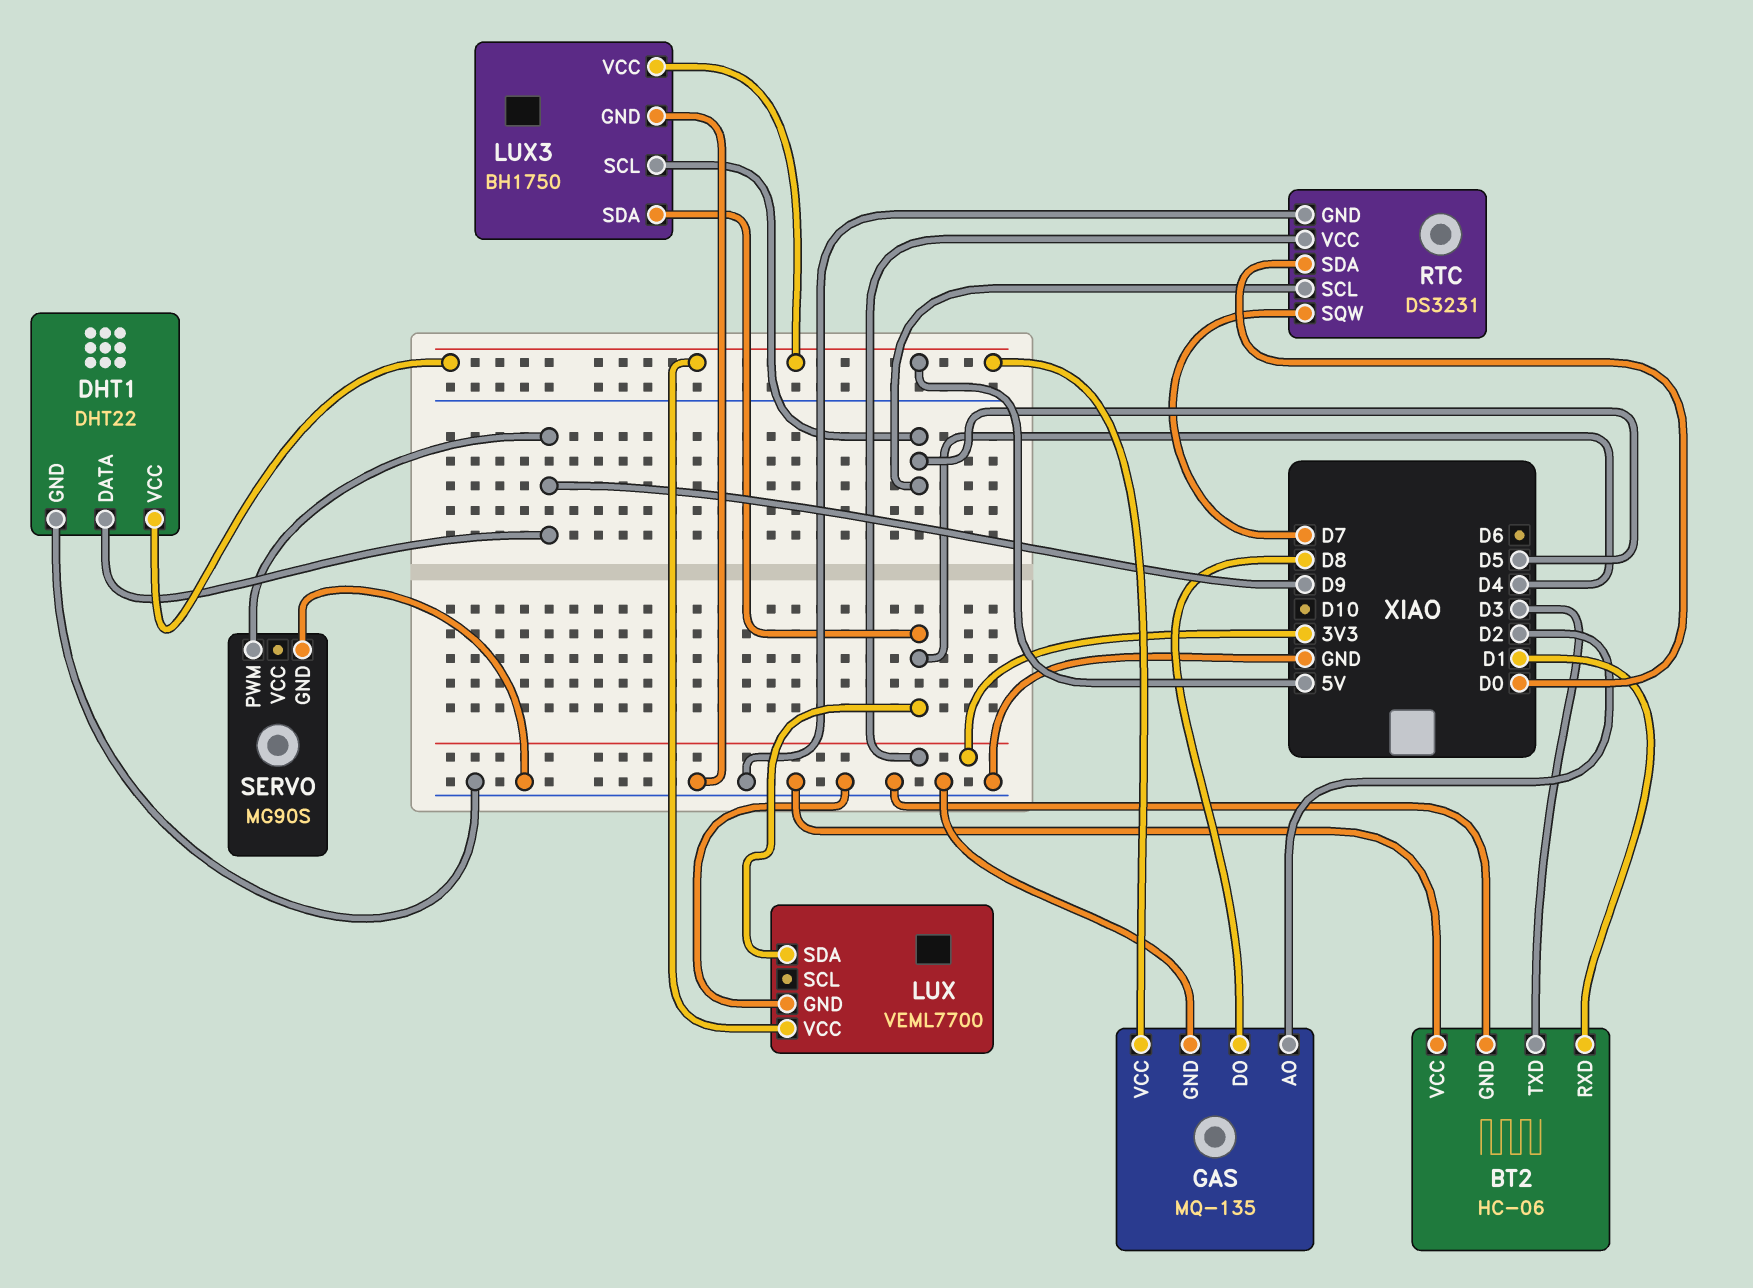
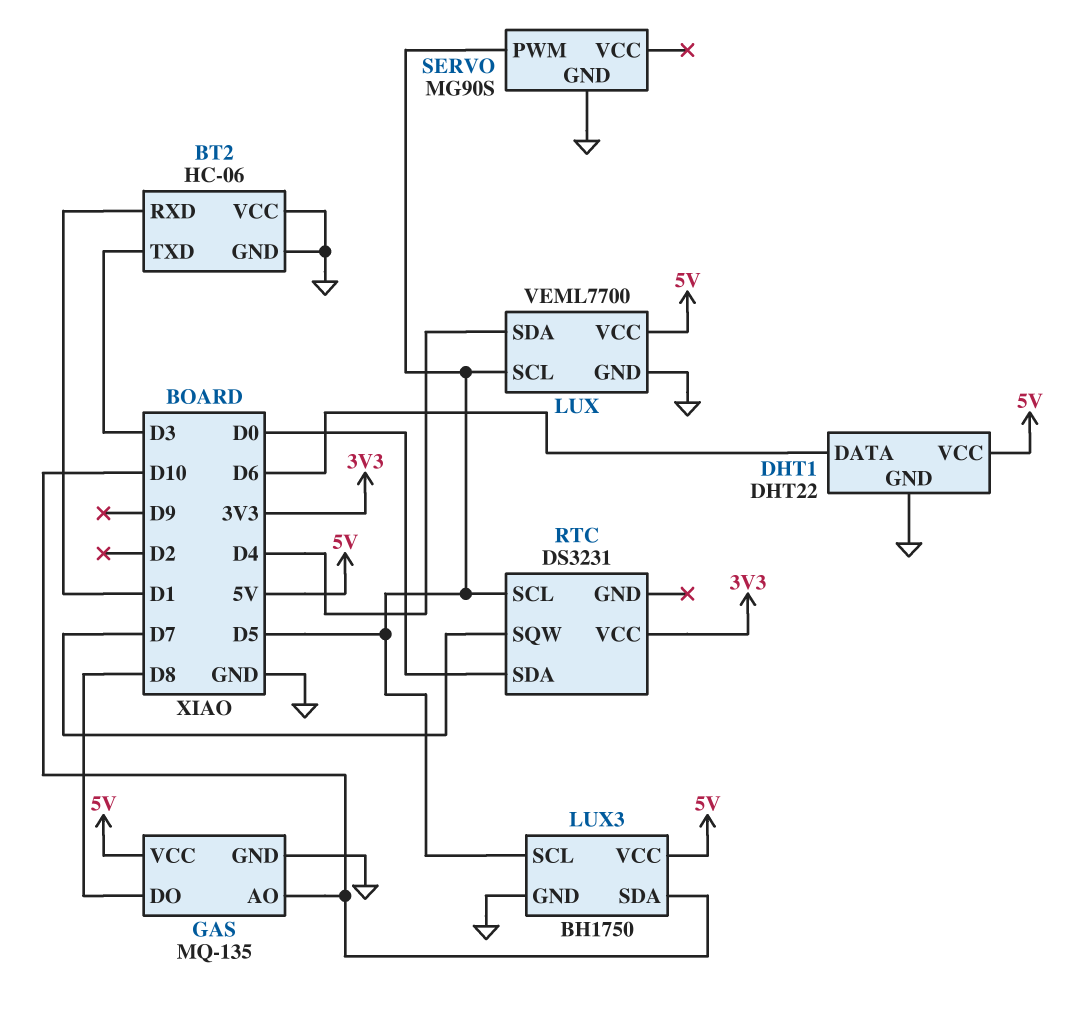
DHT1 pin DATA: D9 -> D6
GAS pin AO: D2 -> D10
LUX pin SCL: none -> D5
LUX3 pin SDA: D4 -> D10
RTC pin GND: GND -> none
SERVO pin PWM: D9 -> D5

